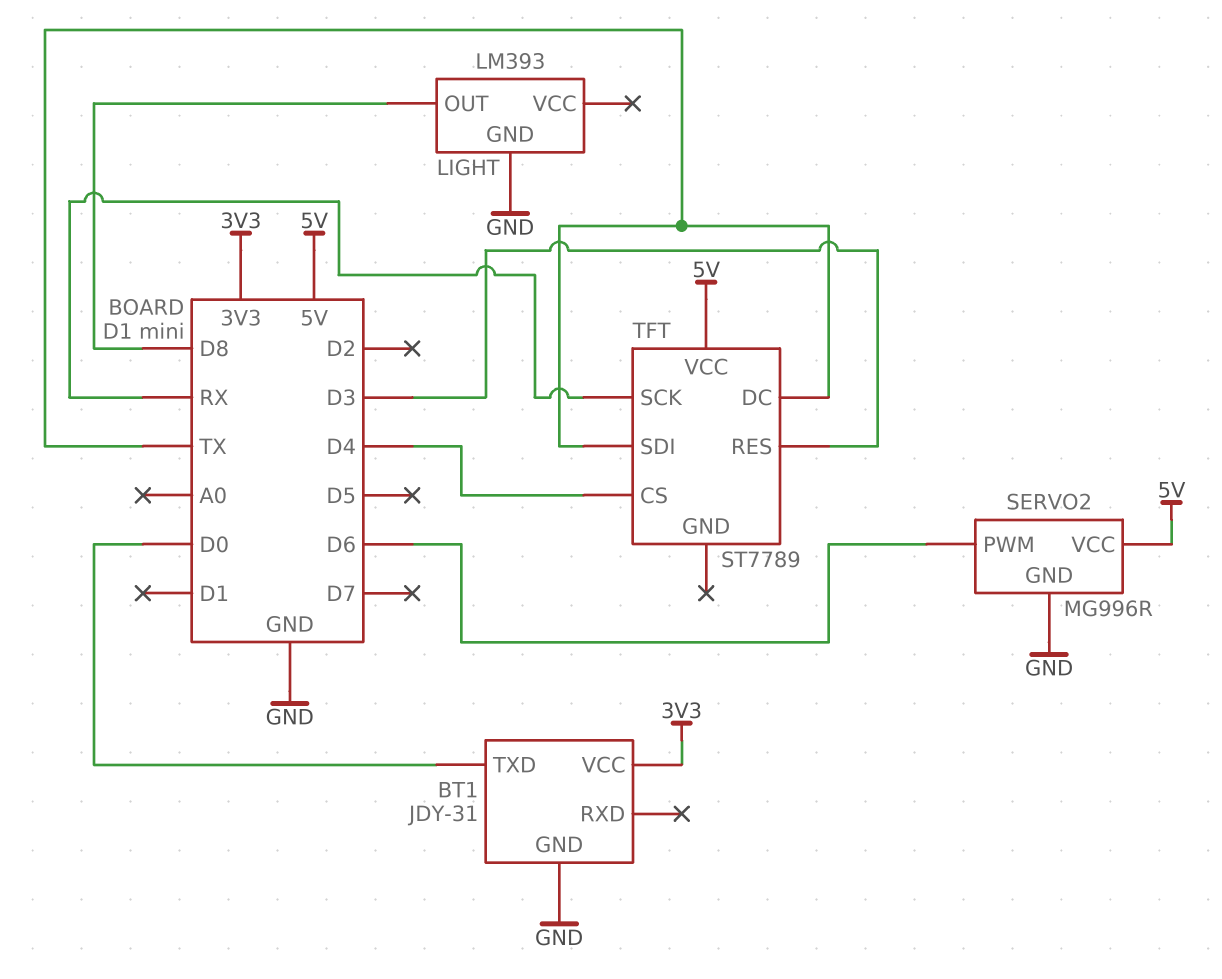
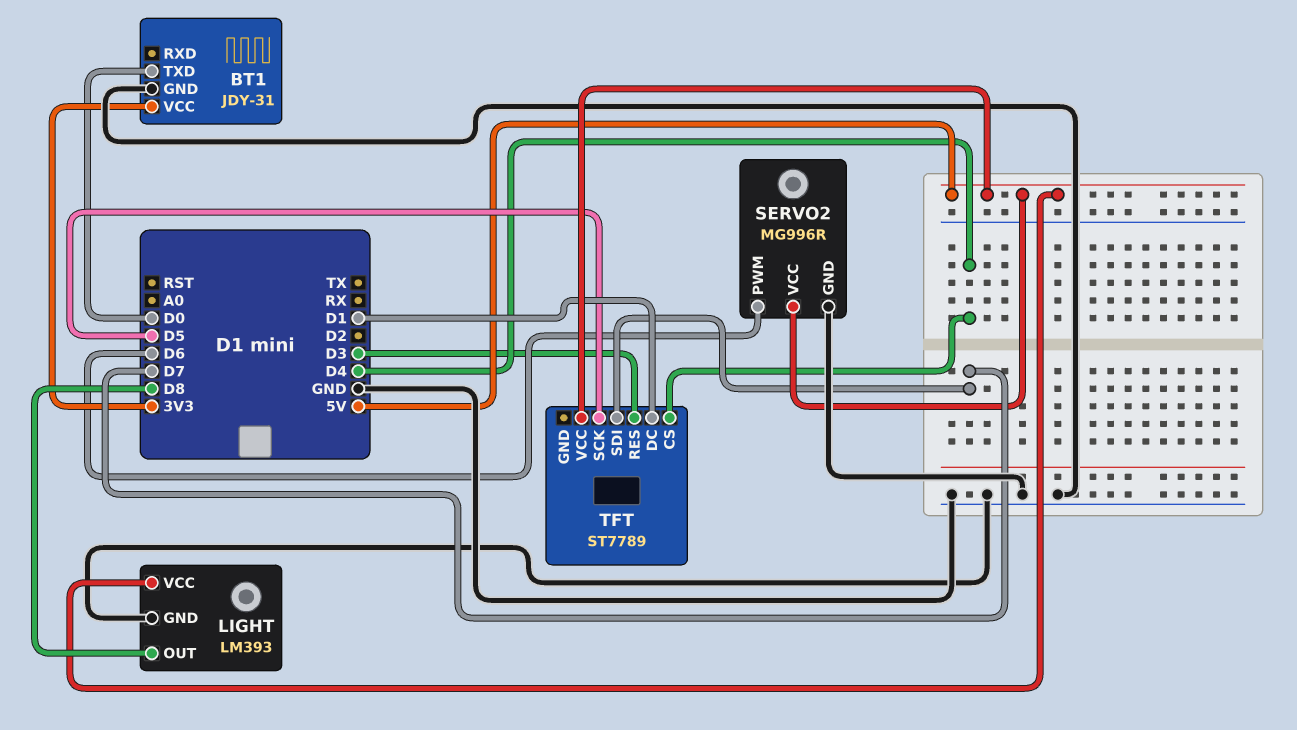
LIGHT pin VCC: none -> 5V
TFT pin DC: TX -> D1
TFT pin SCK: RX -> D5
TFT pin SDI: TX -> D7

